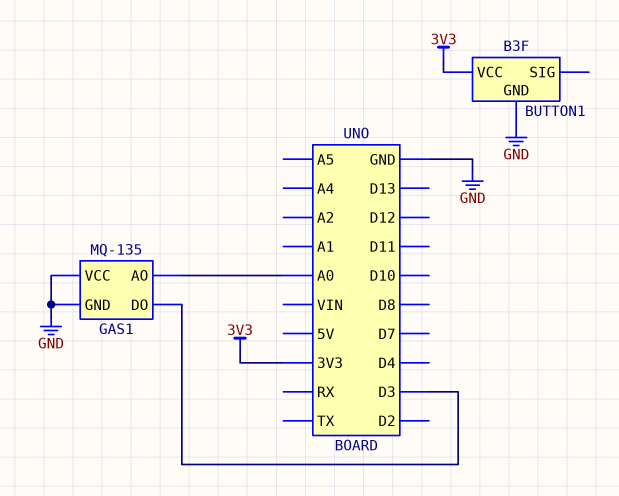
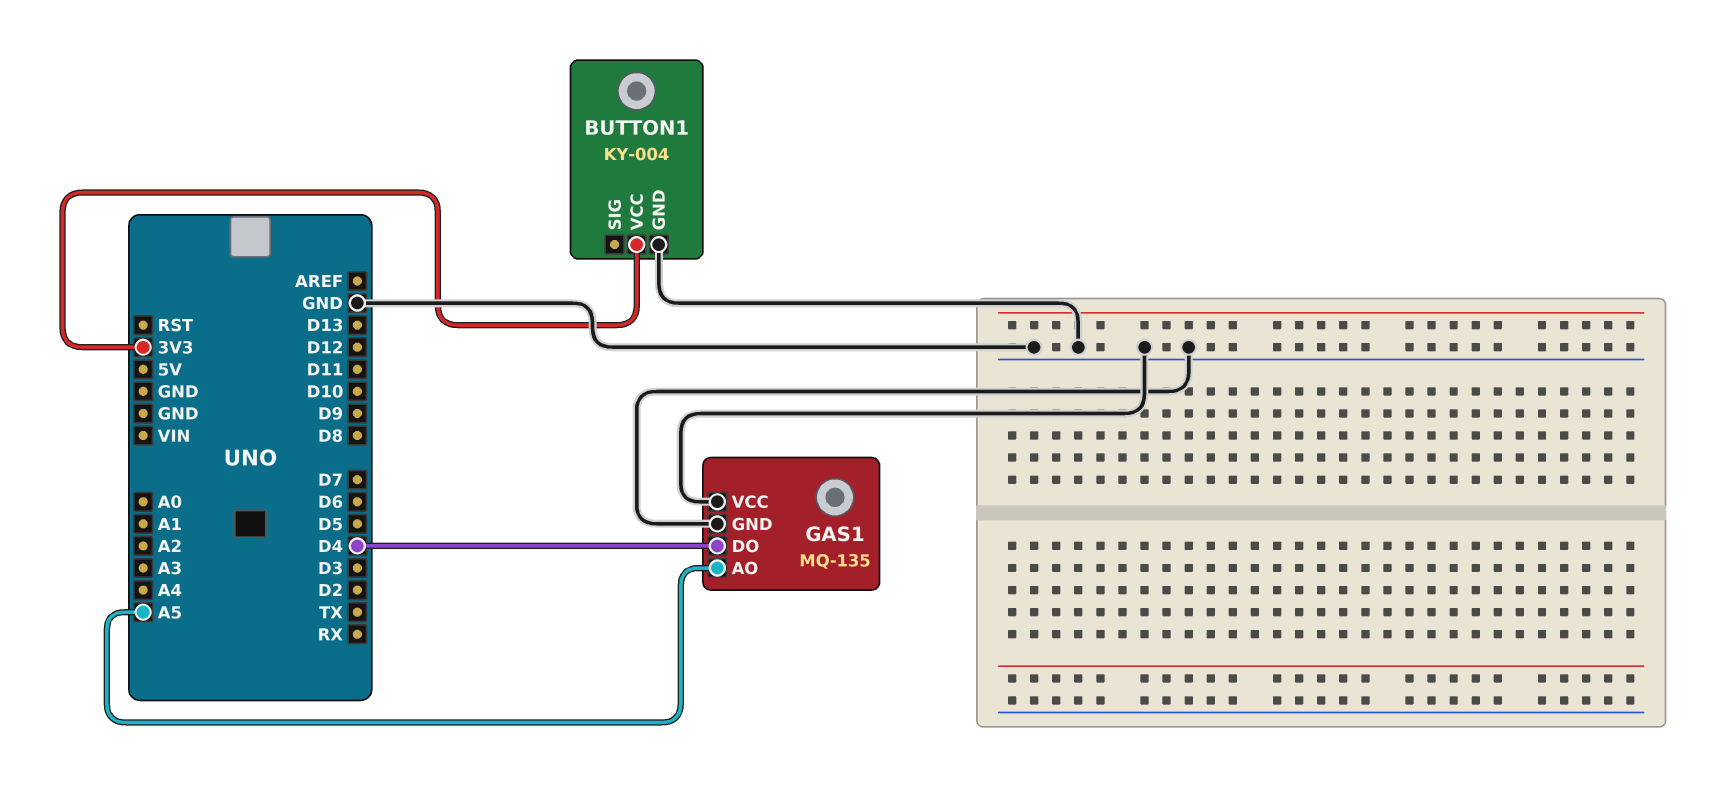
BUTTON1: B3F -> KY-004
GAS1 pin AO: A0 -> A5
GAS1 pin DO: D3 -> D4

